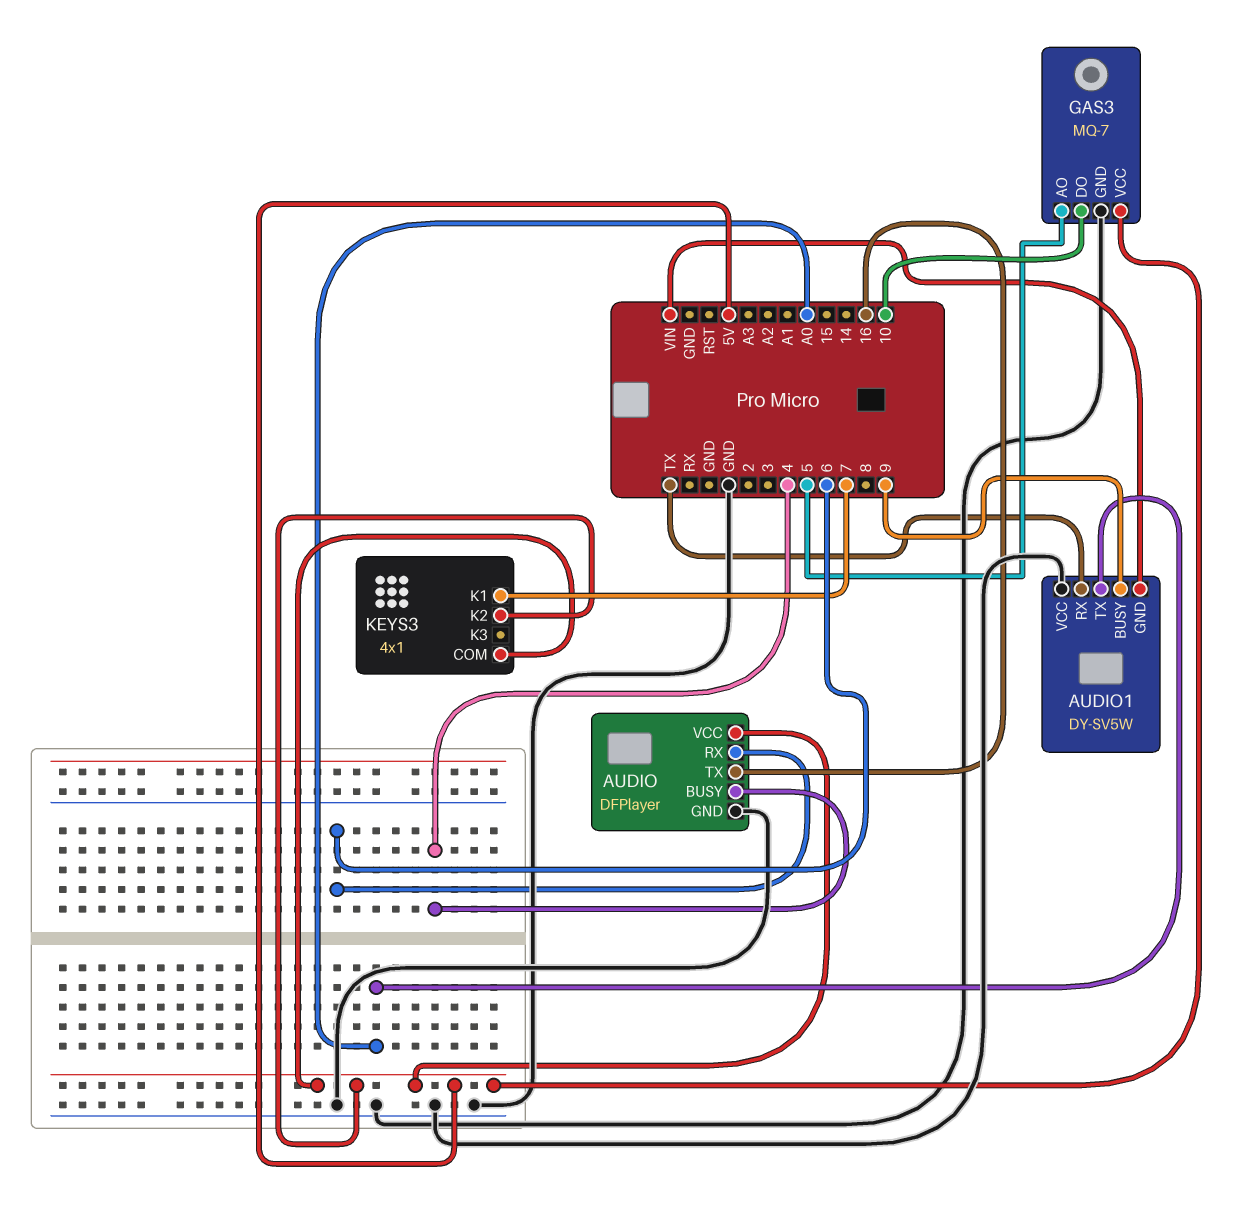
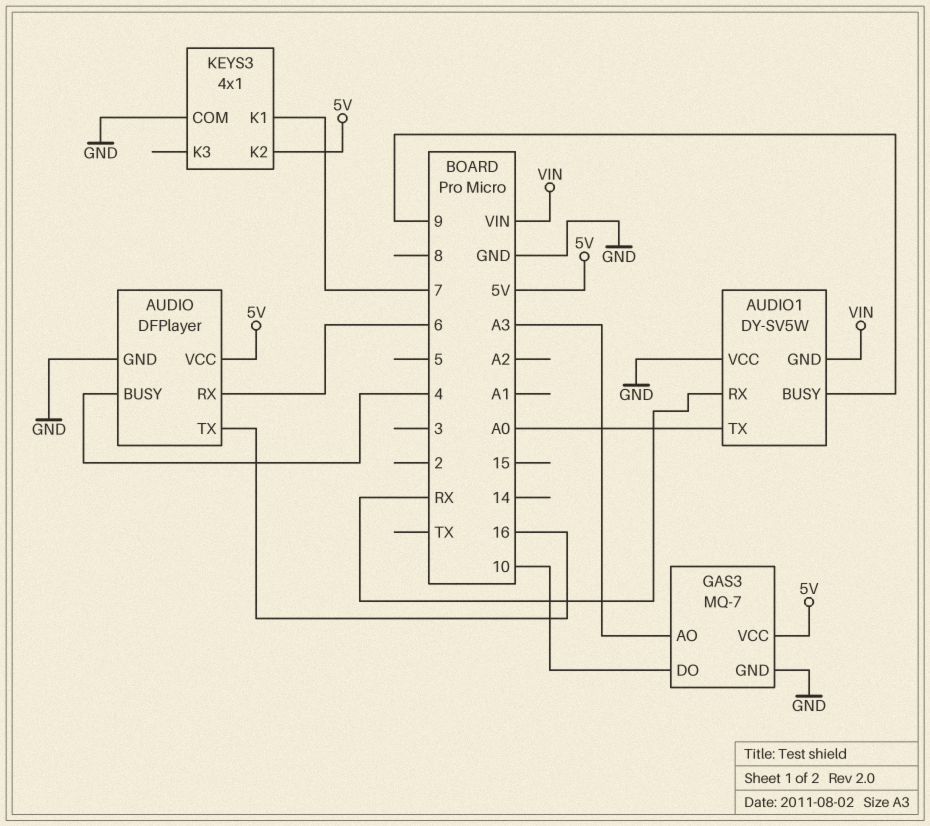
AUDIO1 pin RX: TX -> RX
GAS3 pin AO: 5 -> A3
KEYS3 pin COM: 5V -> GND

